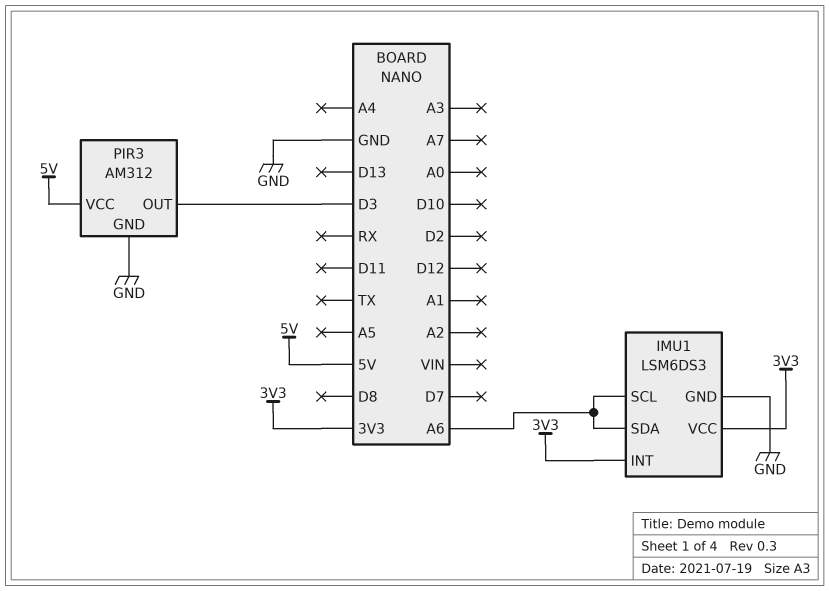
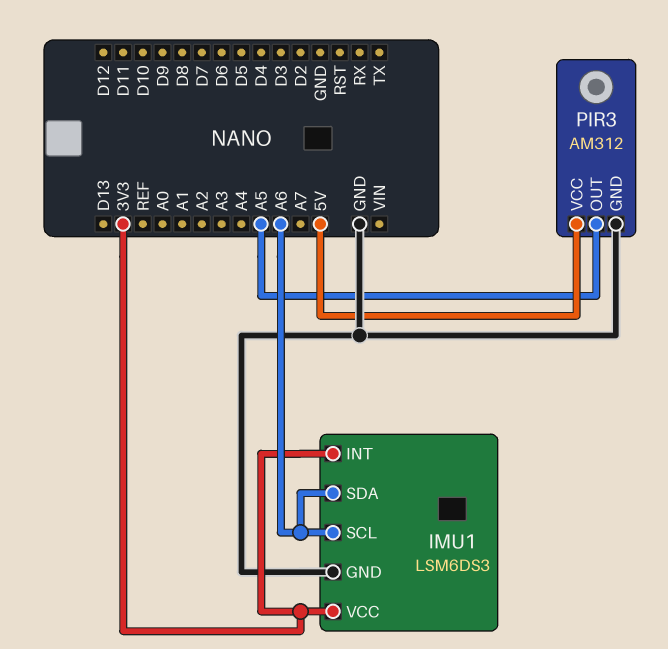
PIR3 pin OUT: D3 -> A5

